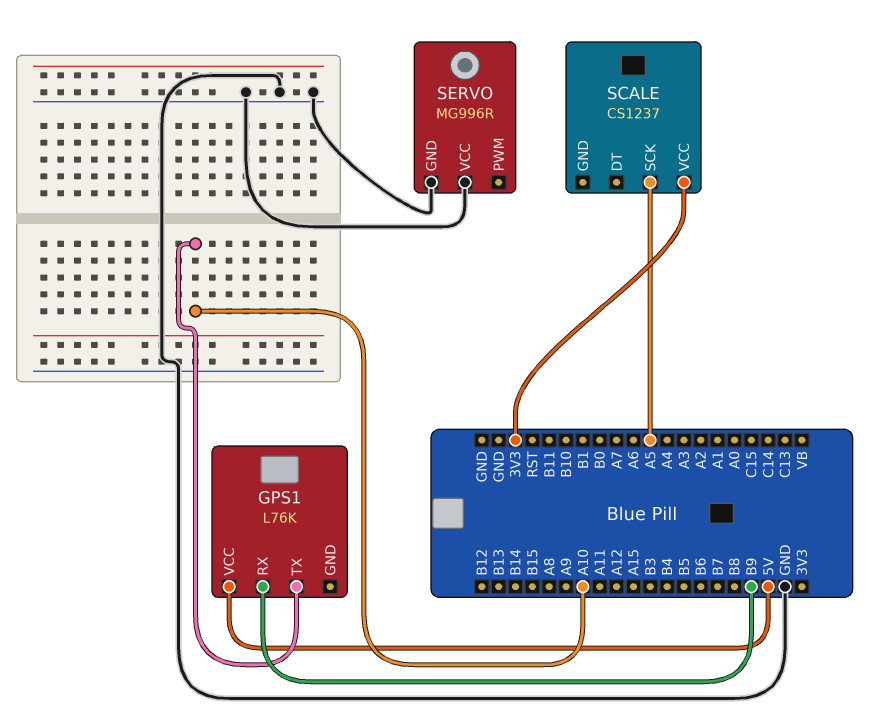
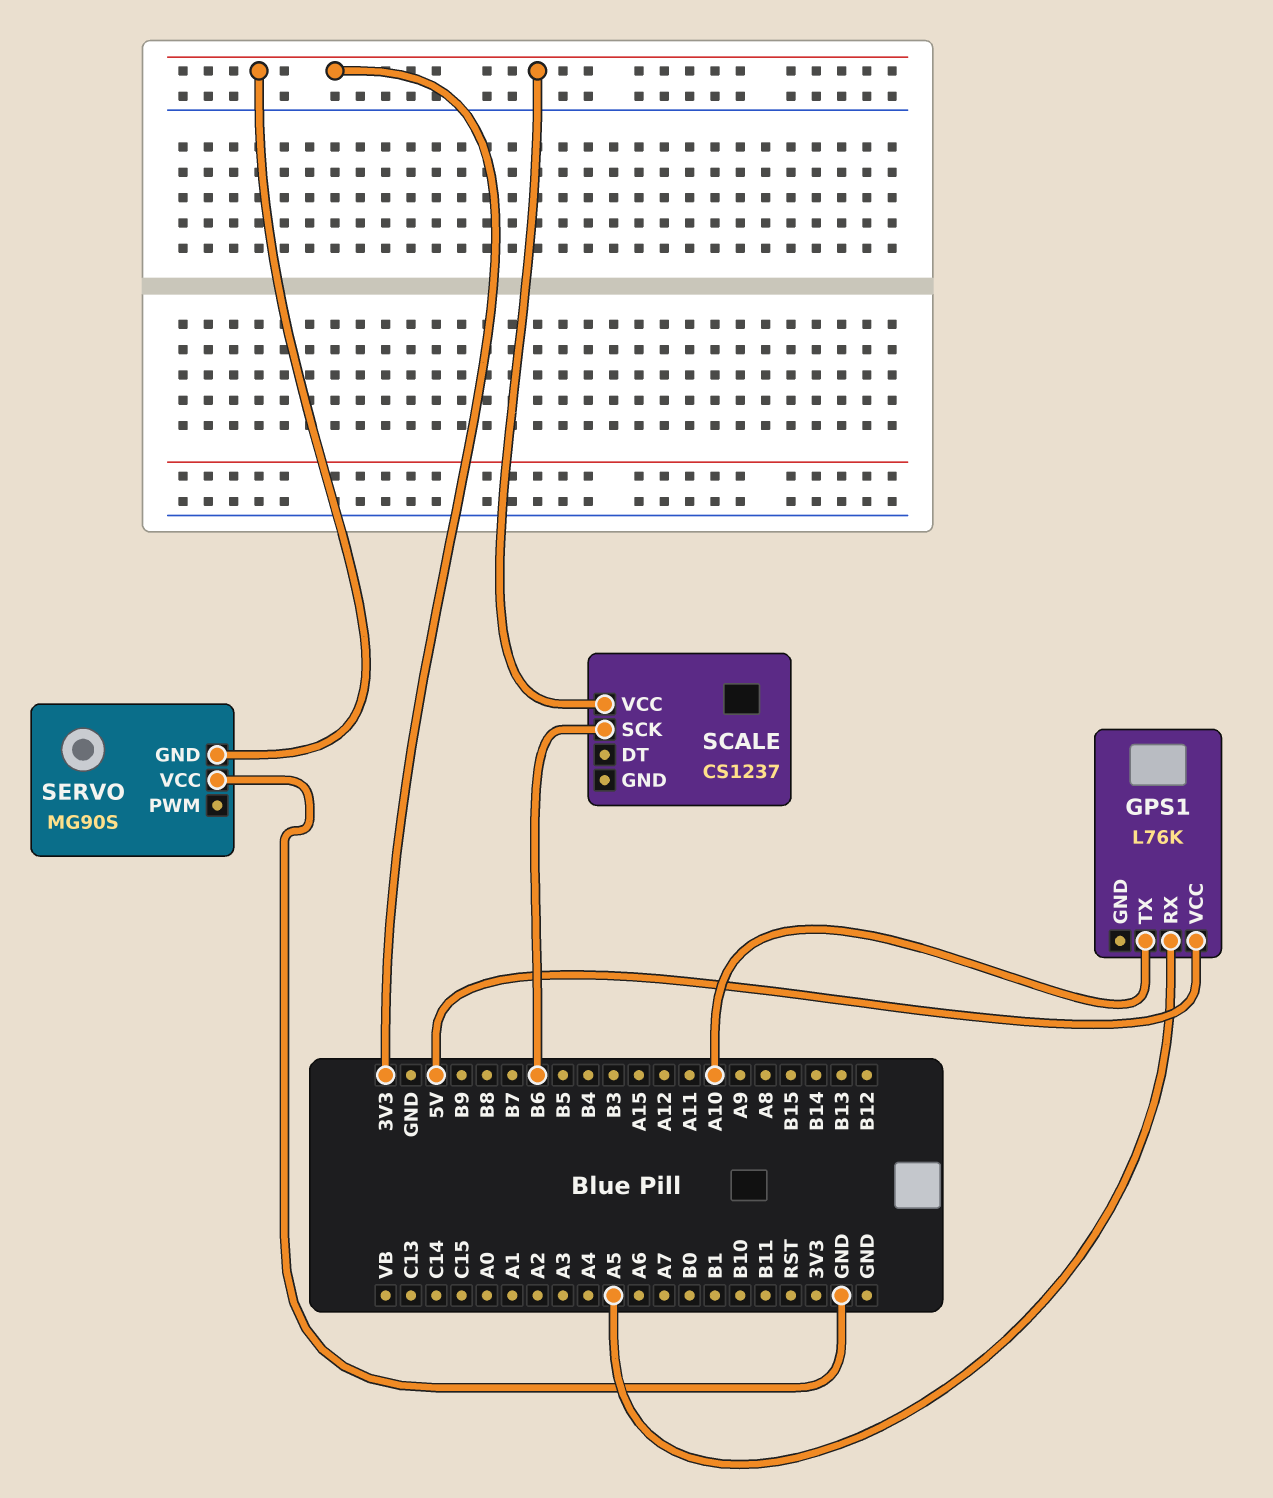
GPS1 pin RX: B9 -> A5
SCALE pin SCK: A5 -> B6
SERVO: MG996R -> MG90S
SERVO pin GND: GND -> 3V3

